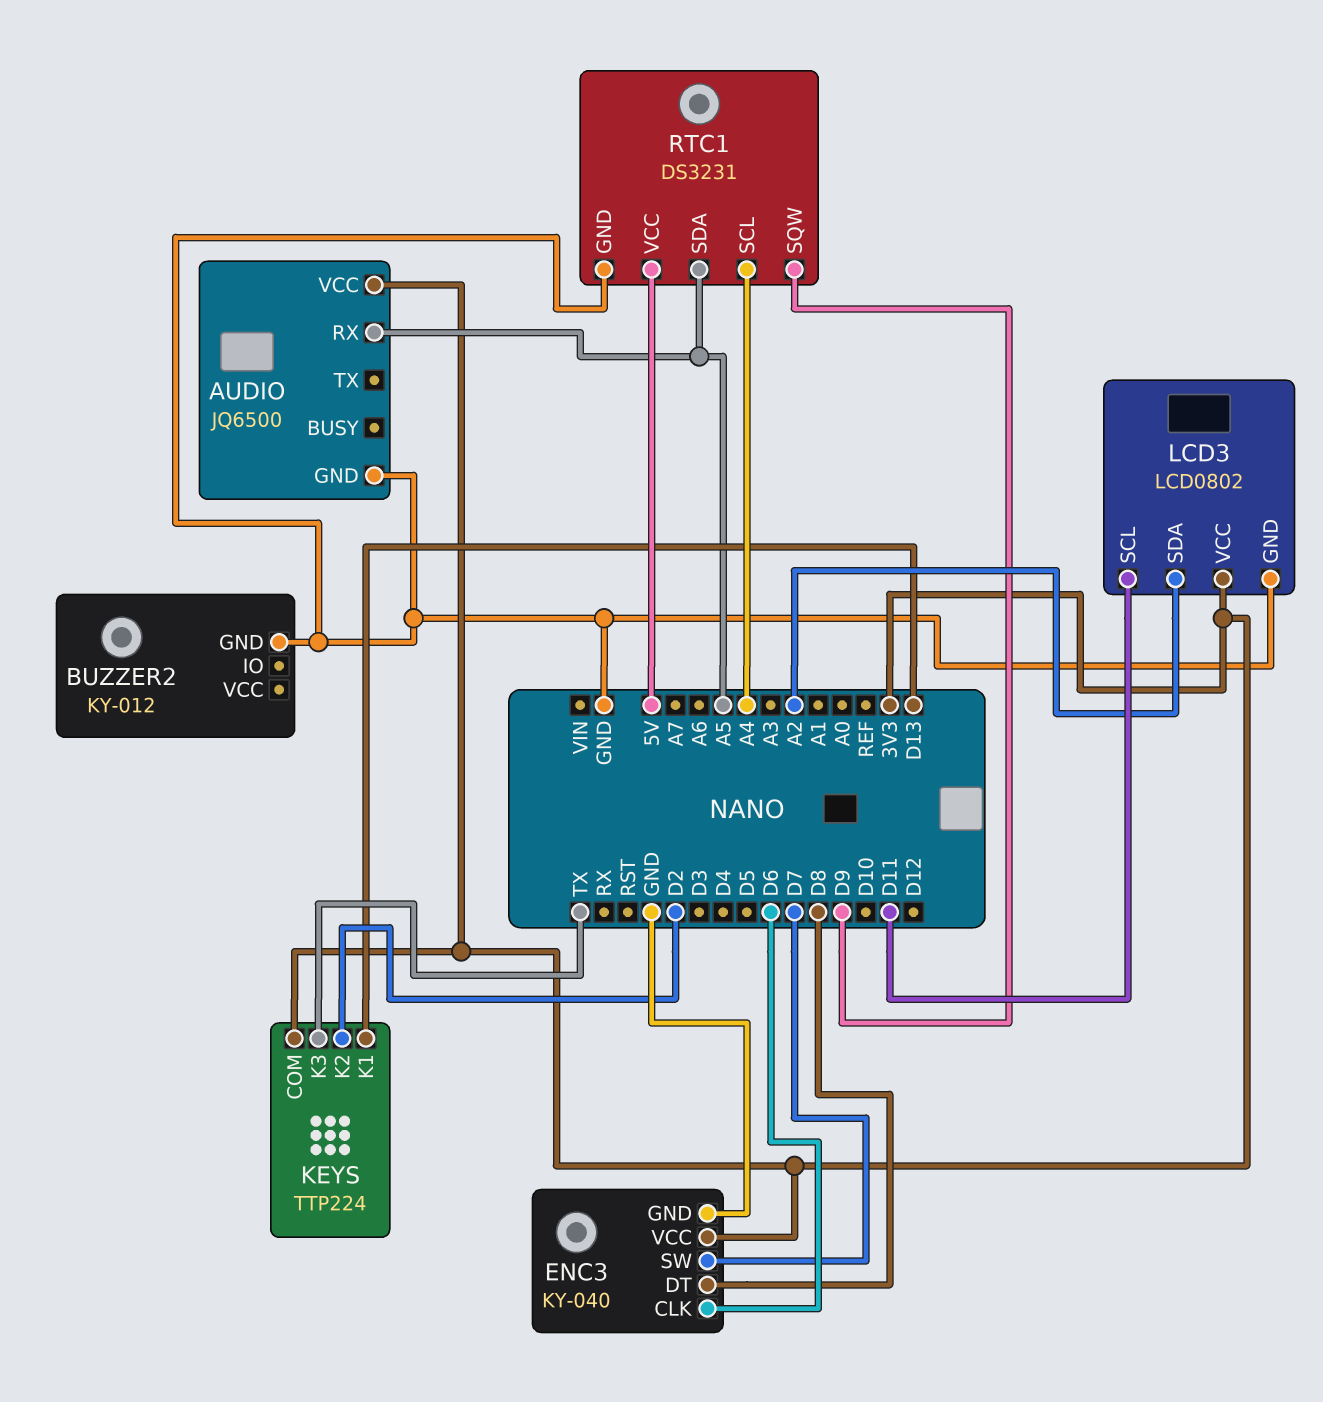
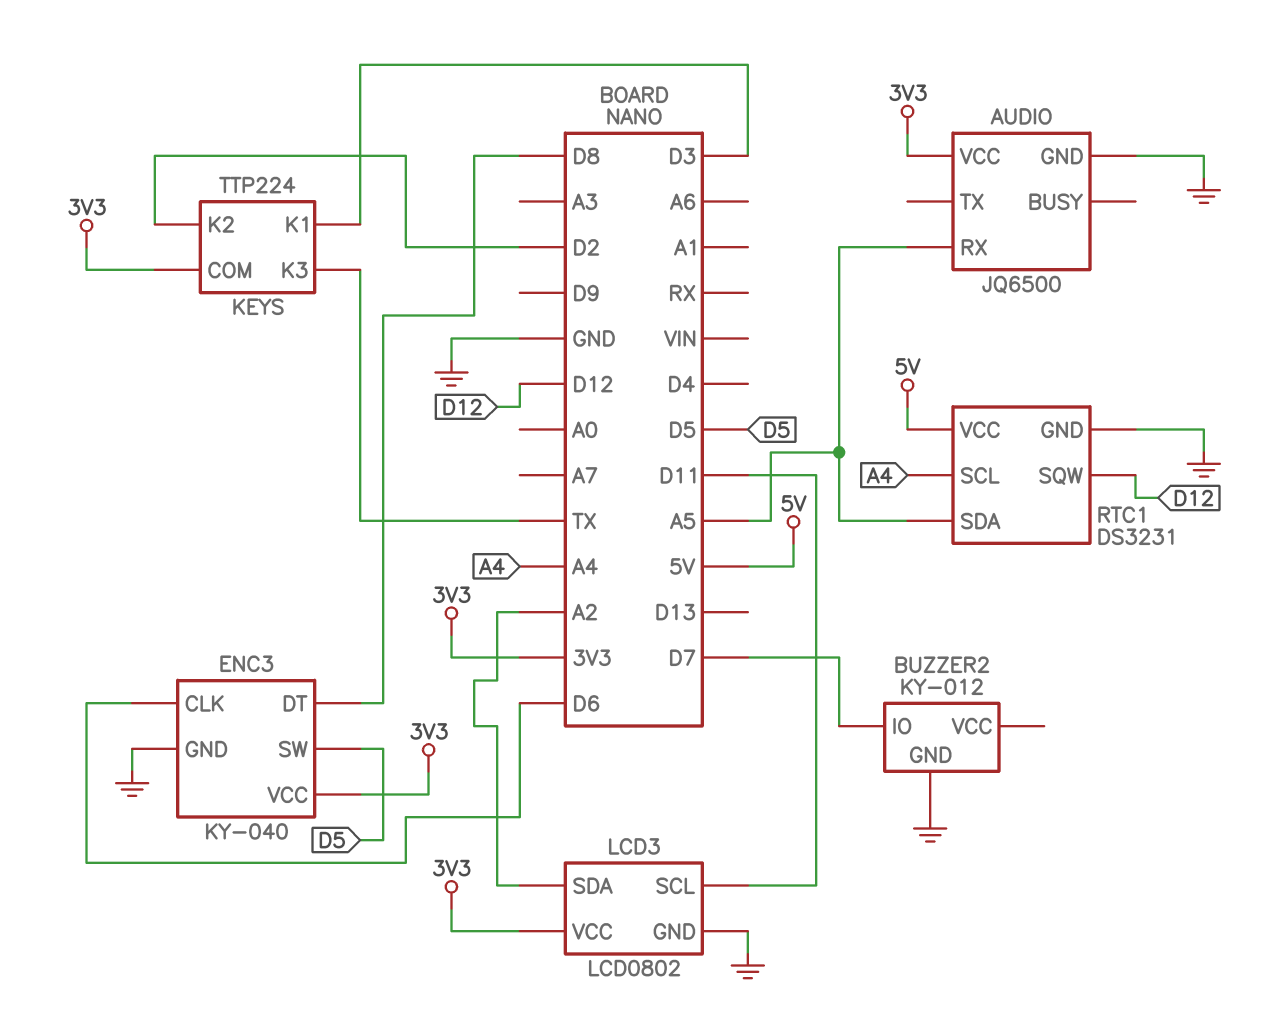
BUZZER2 pin IO: none -> D7
ENC3 pin SW: D7 -> D5
KEYS pin K1: D13 -> D3
RTC1 pin SQW: D9 -> D12

